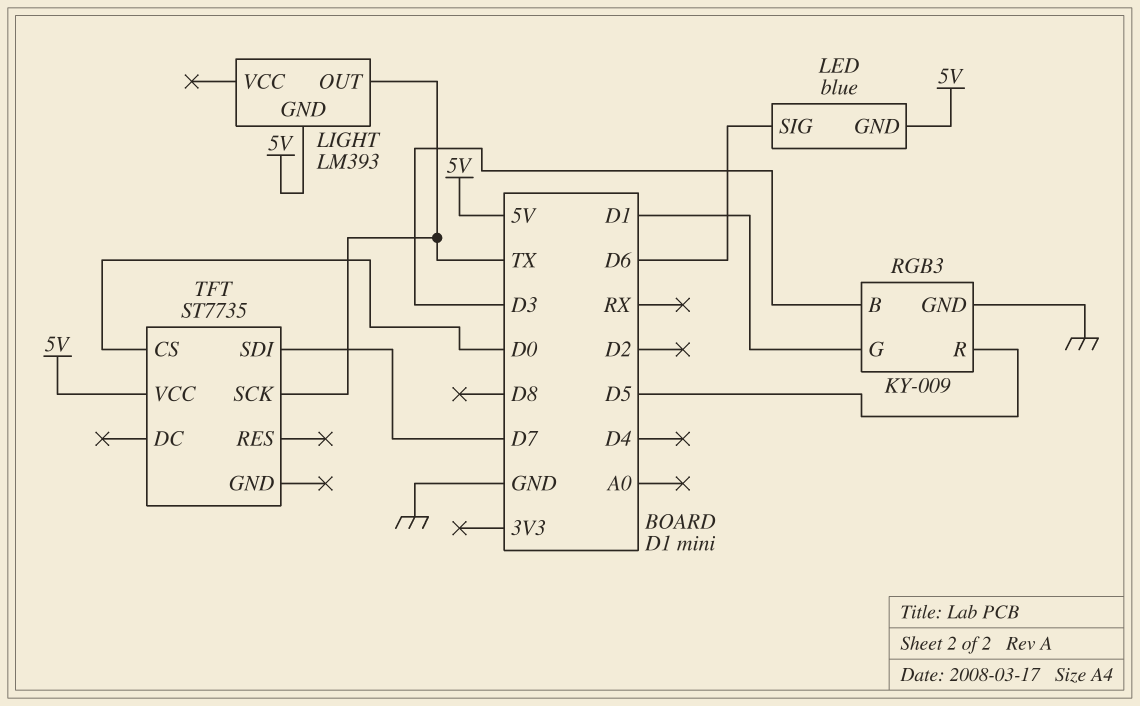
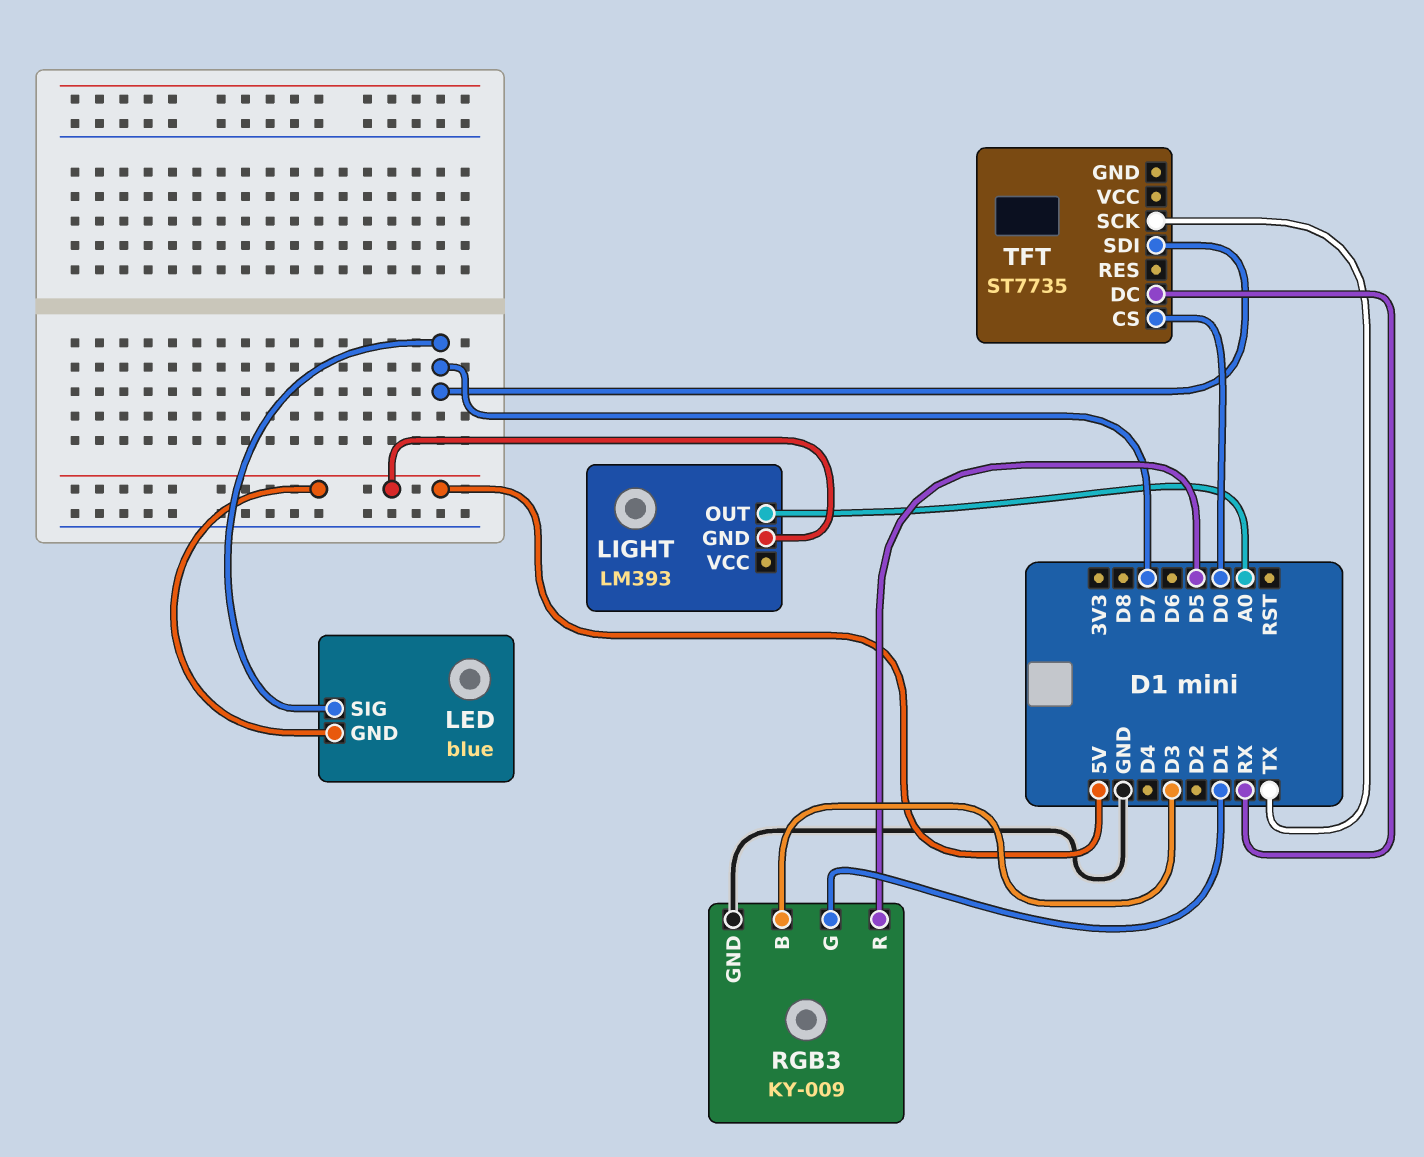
LED pin SIG: D6 -> D7
LIGHT pin OUT: TX -> A0
TFT pin DC: none -> RX
TFT pin VCC: 5V -> none

